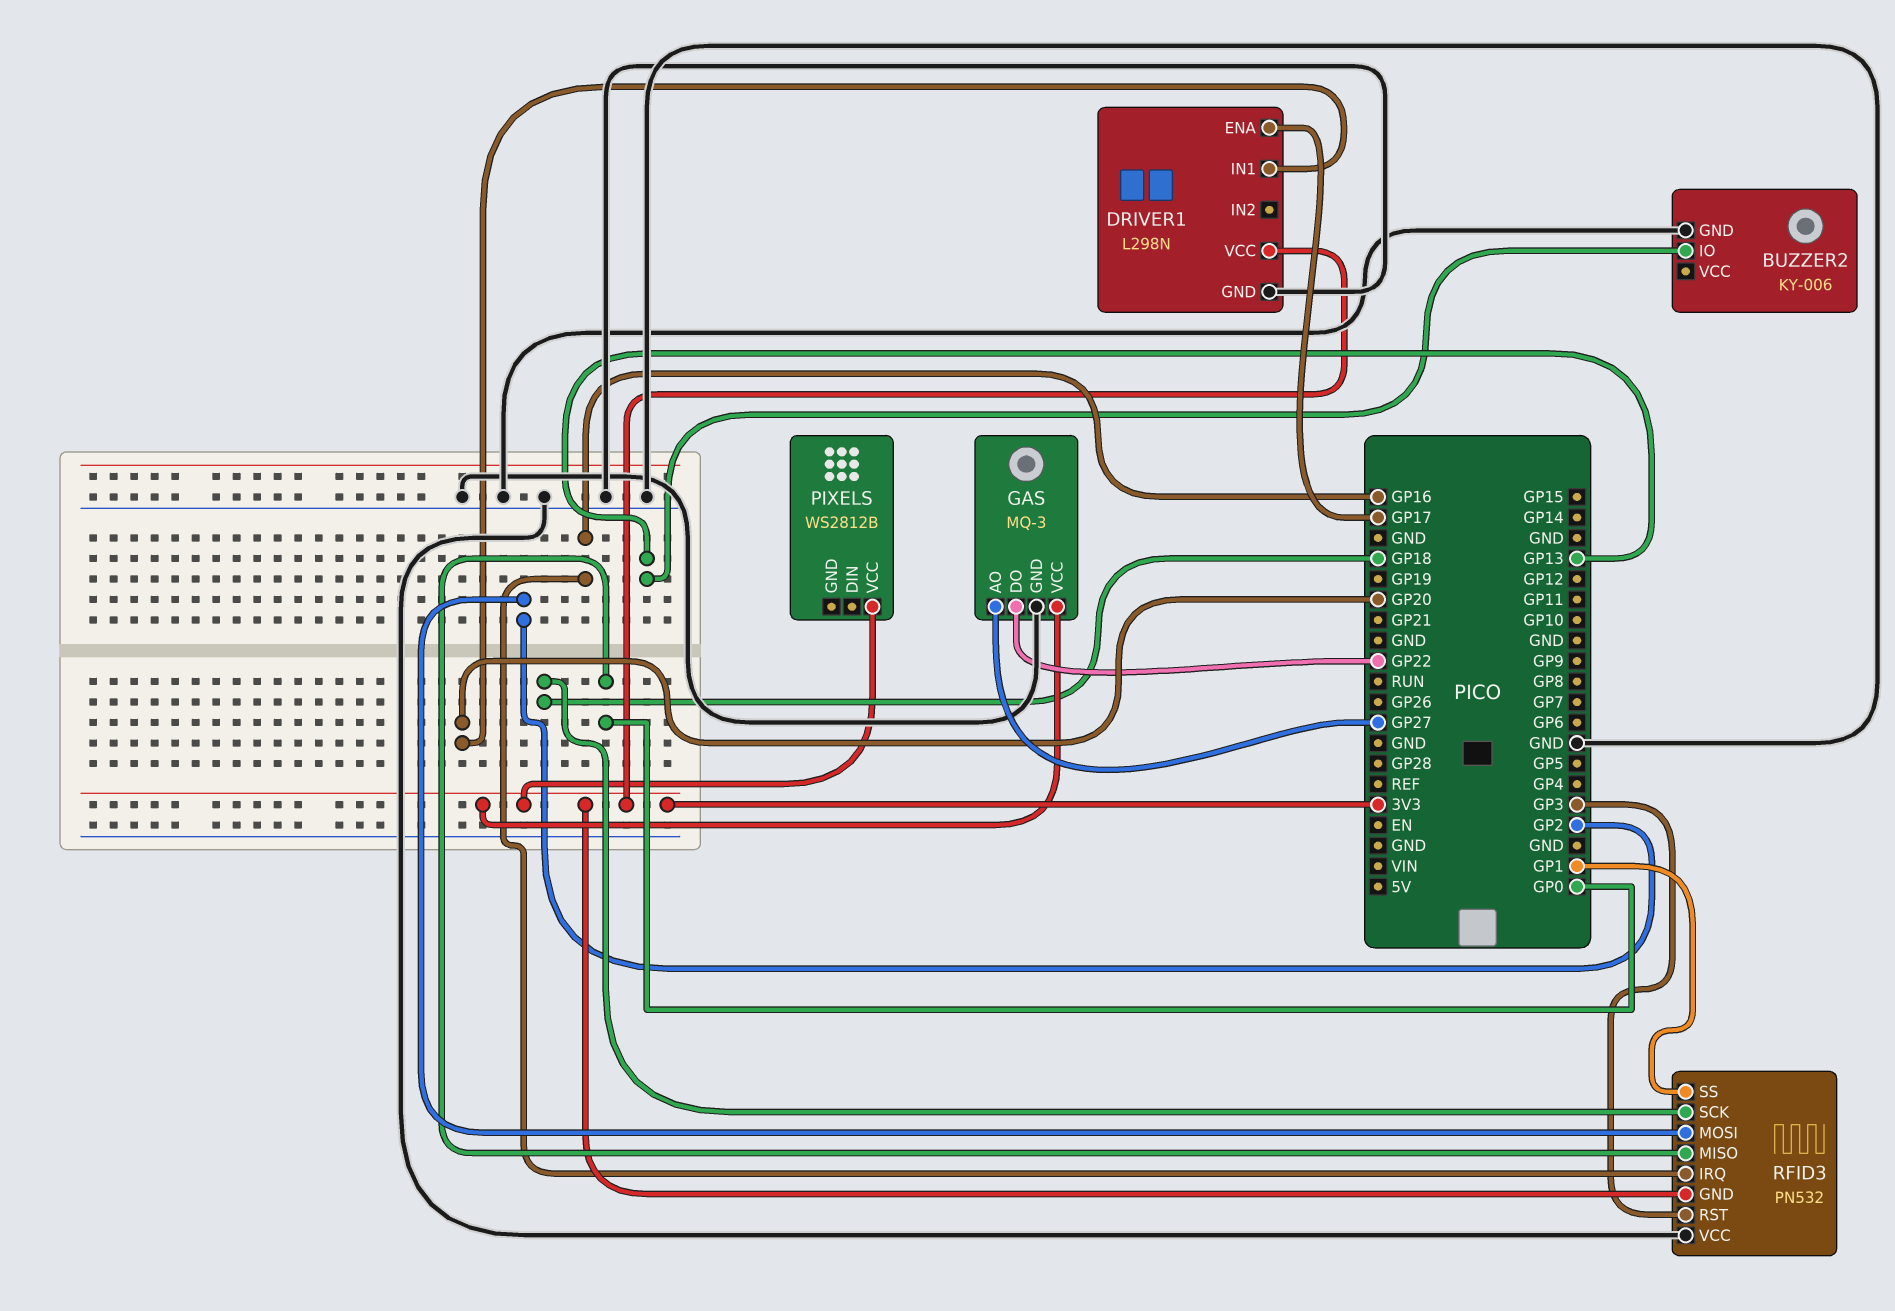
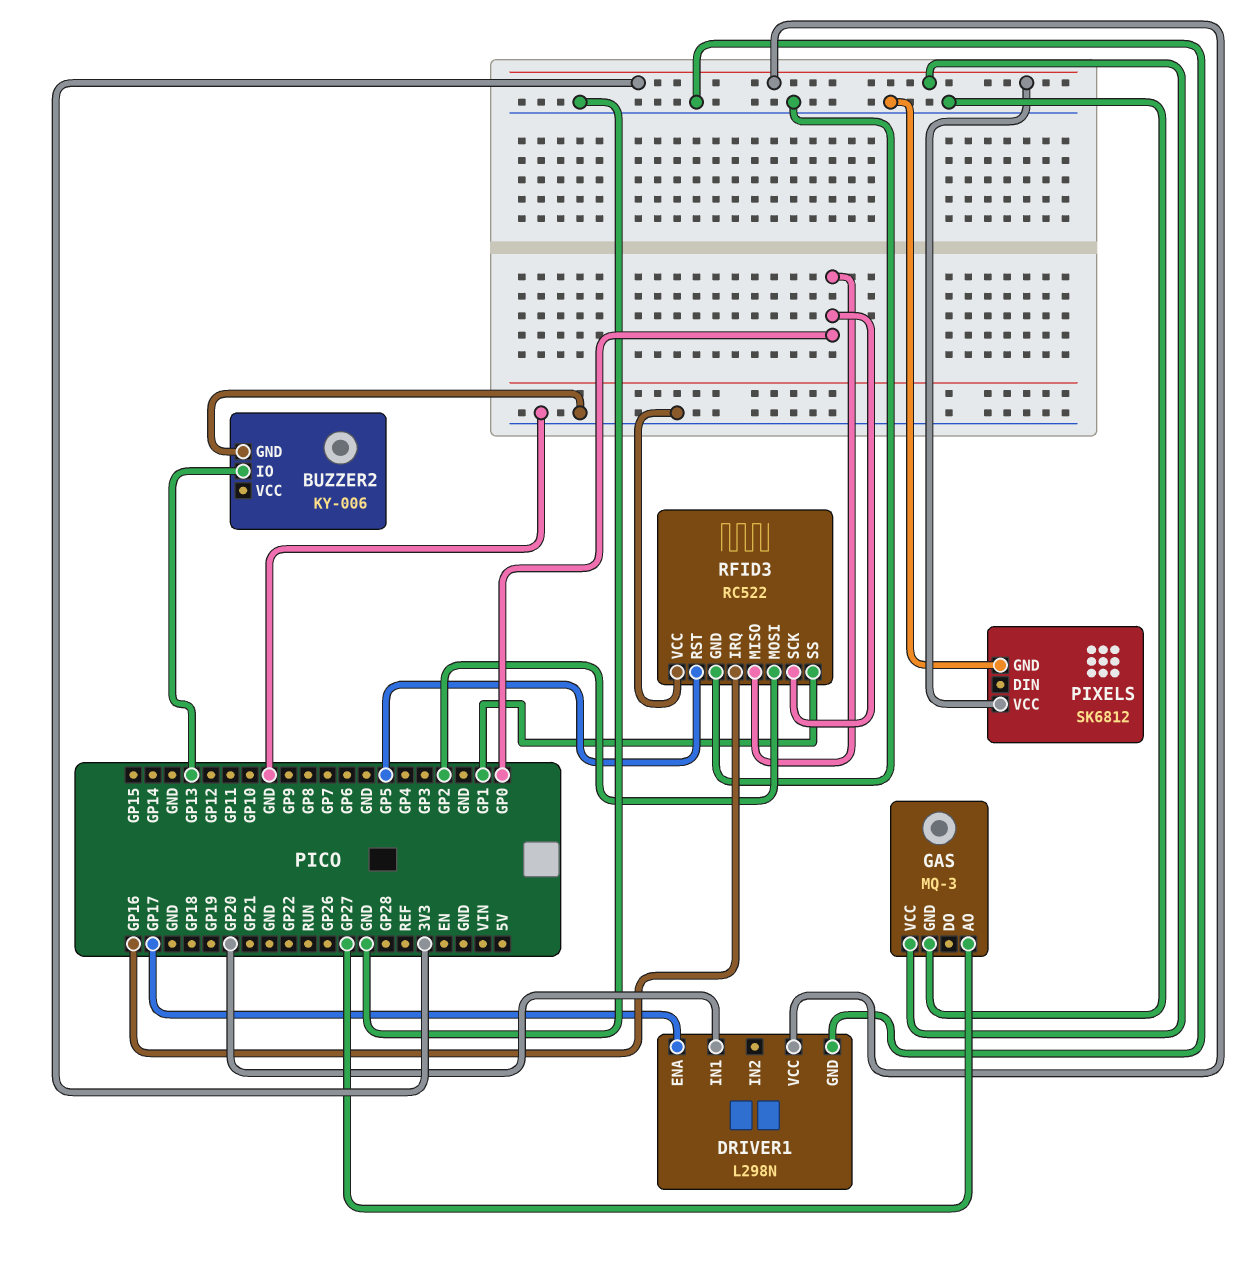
GAS pin DO: GP22 -> none
PIXELS: WS2812B -> SK6812
PIXELS pin GND: none -> GND
RFID3: PN532 -> RC522
RFID3 pin GND: 3V3 -> GND
RFID3 pin RST: GP3 -> GP5
RFID3 pin SCK: GP18 -> GP0

